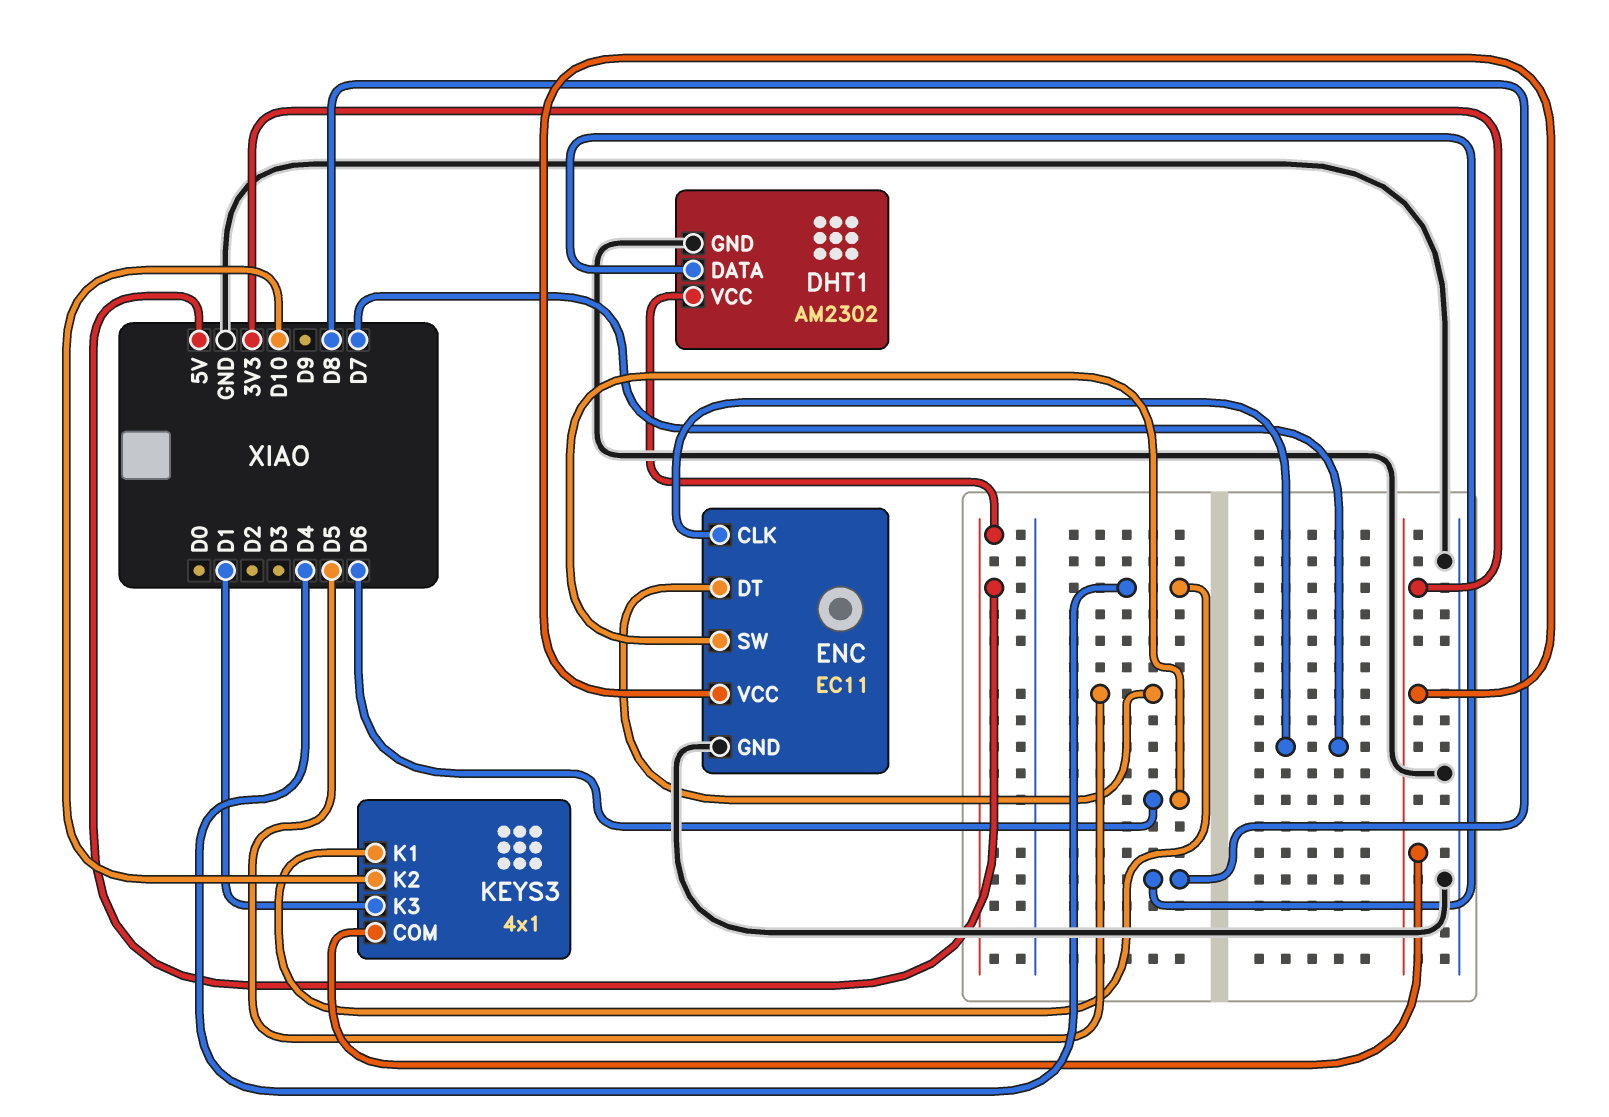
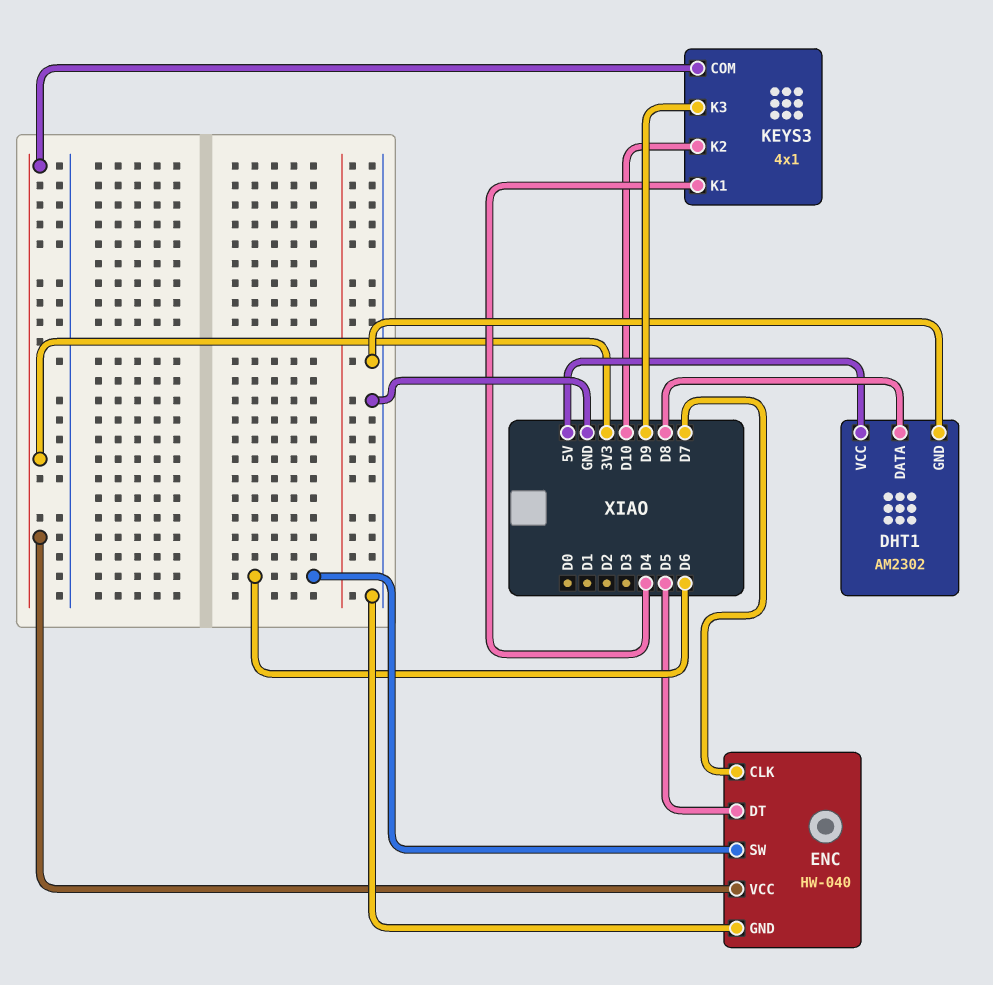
ENC: EC11 -> HW-040
KEYS3 pin K3: D1 -> D9

